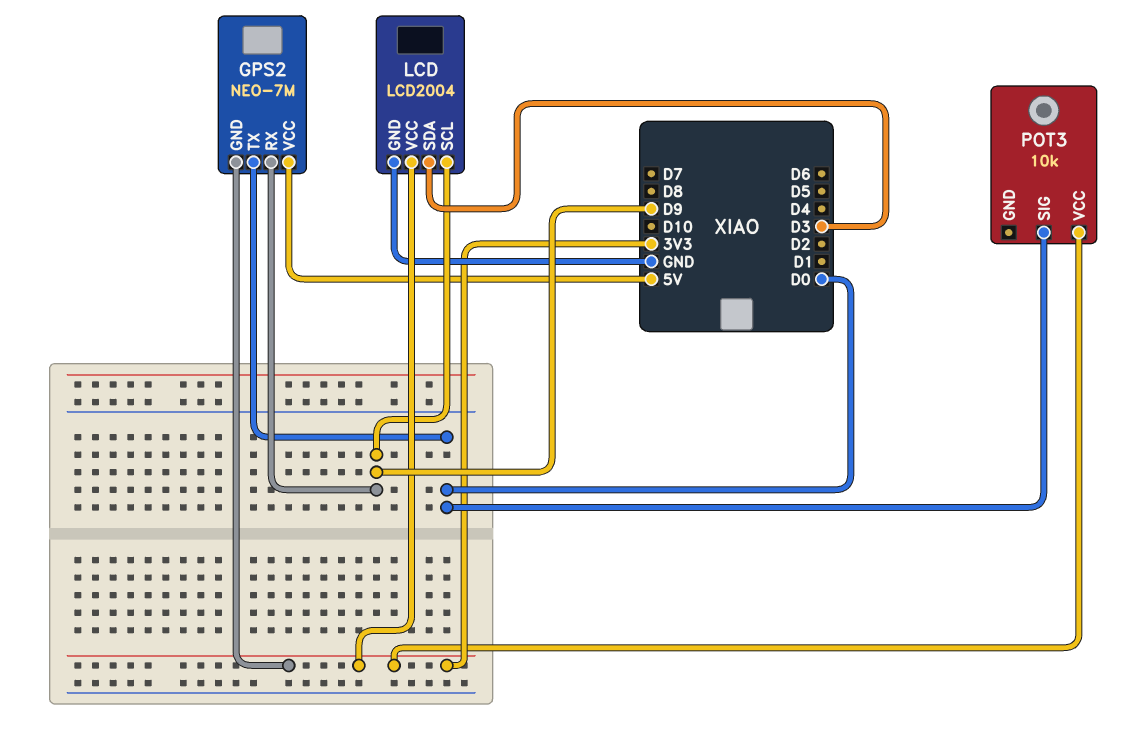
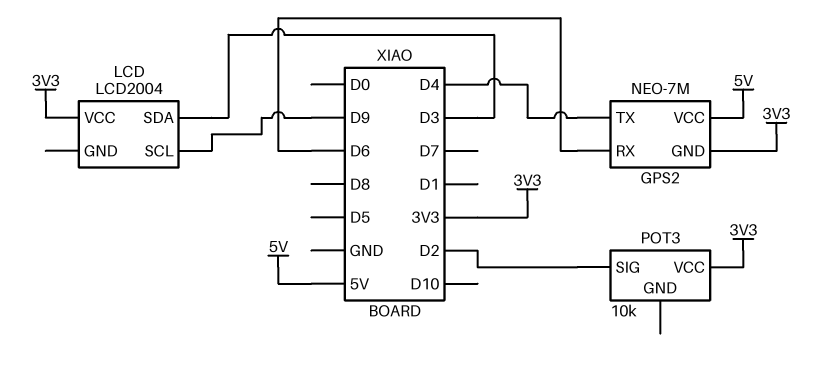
GPS2 pin RX: D9 -> D6
GPS2 pin TX: D0 -> D4
LCD pin GND: GND -> none
POT3 pin SIG: D0 -> D2

